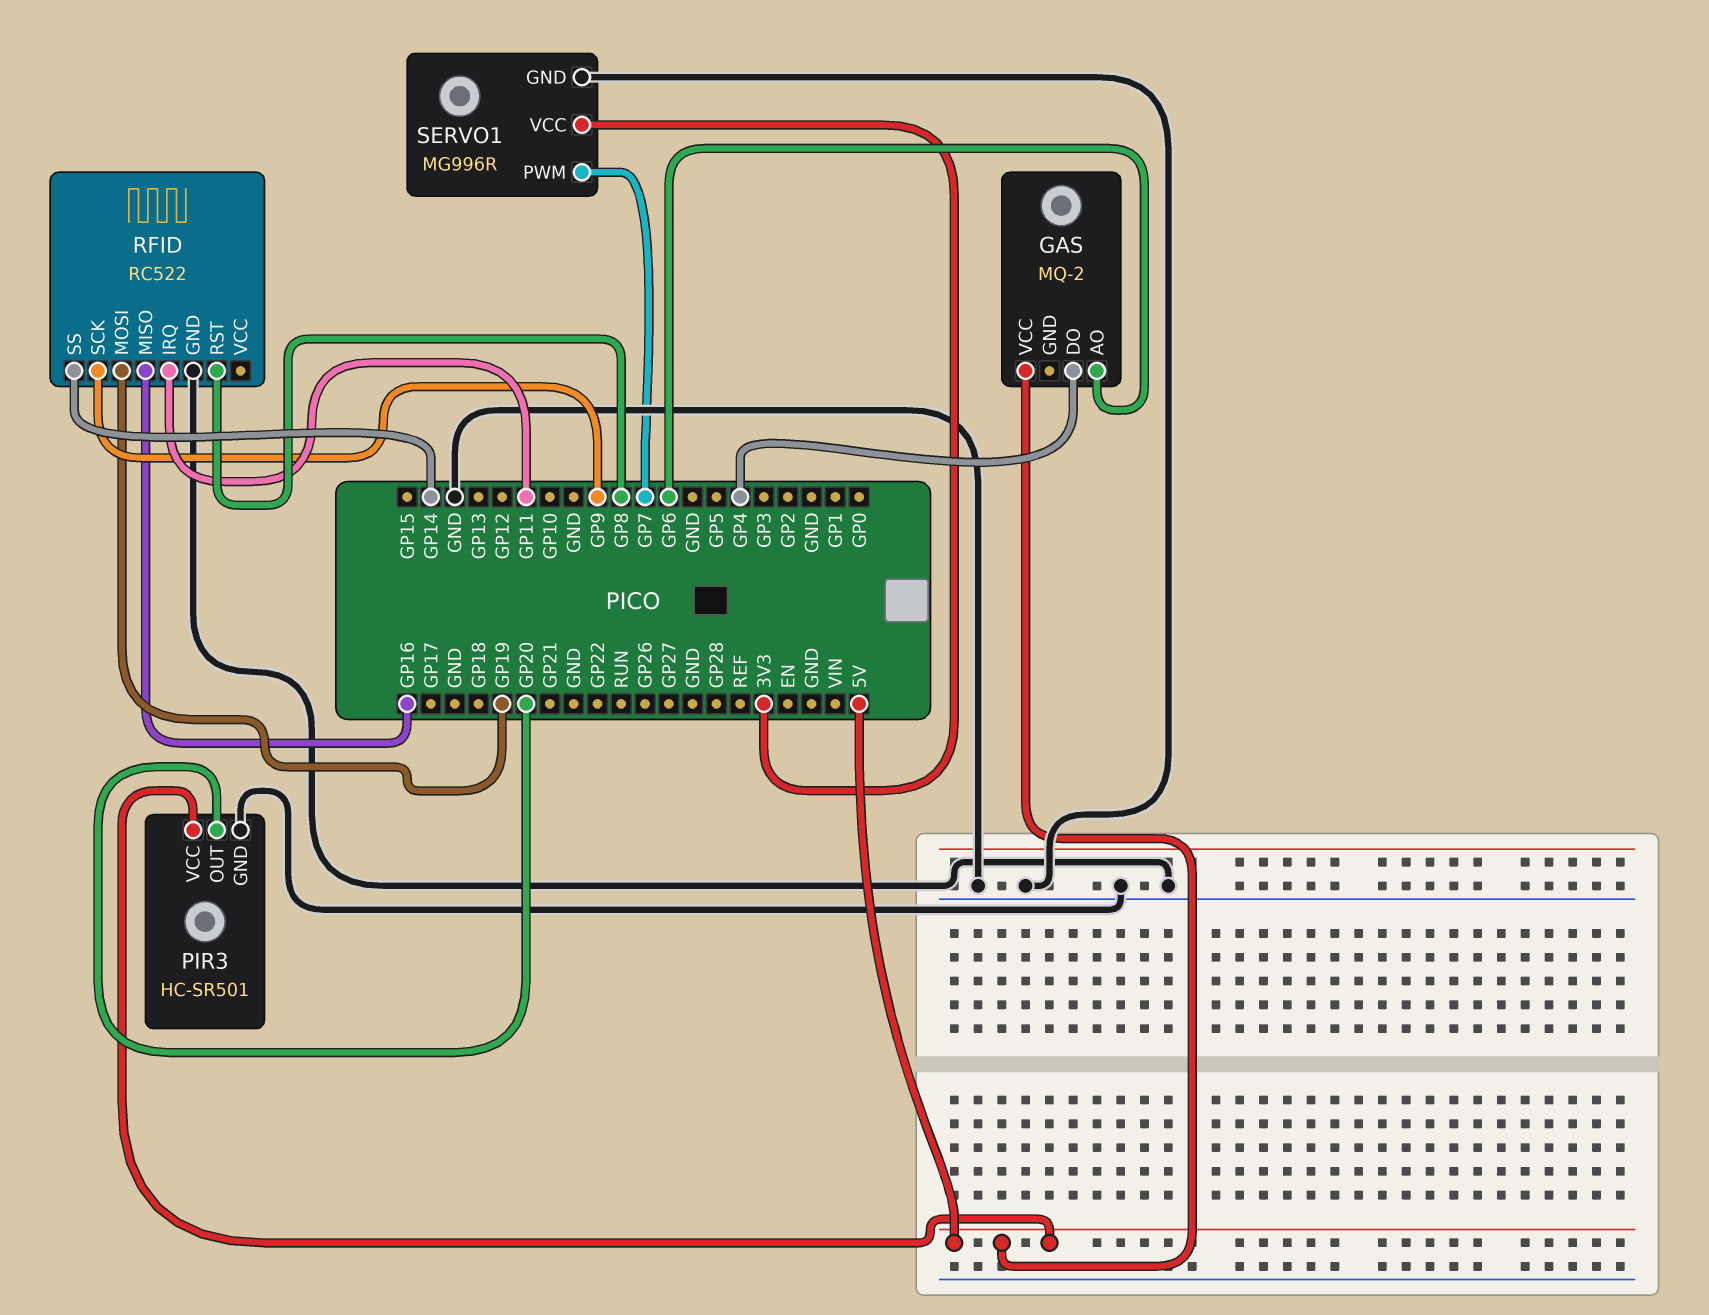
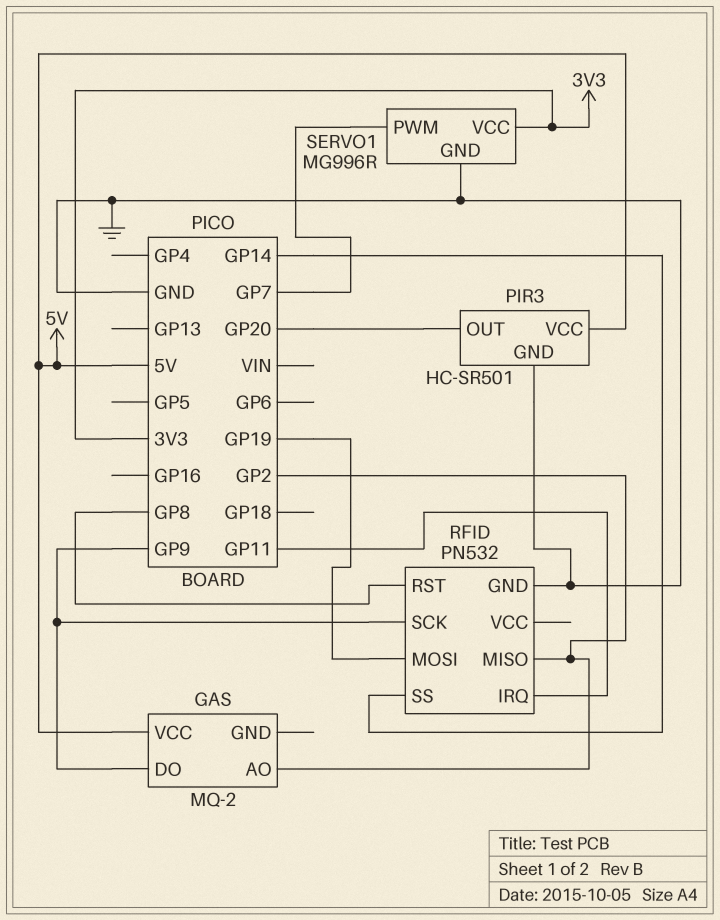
GAS pin AO: GP6 -> GP2
GAS pin DO: GP4 -> GP9
RFID: RC522 -> PN532
RFID pin MISO: GP16 -> GP2

